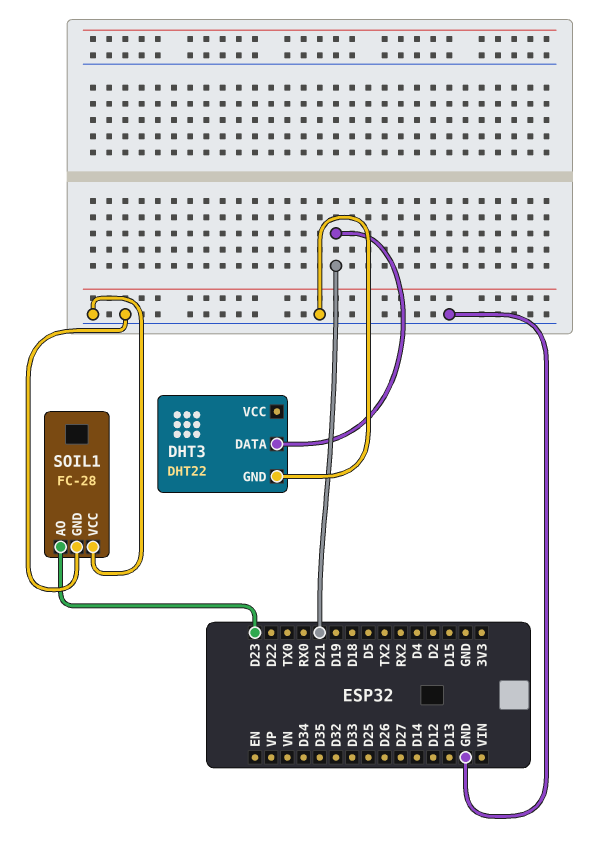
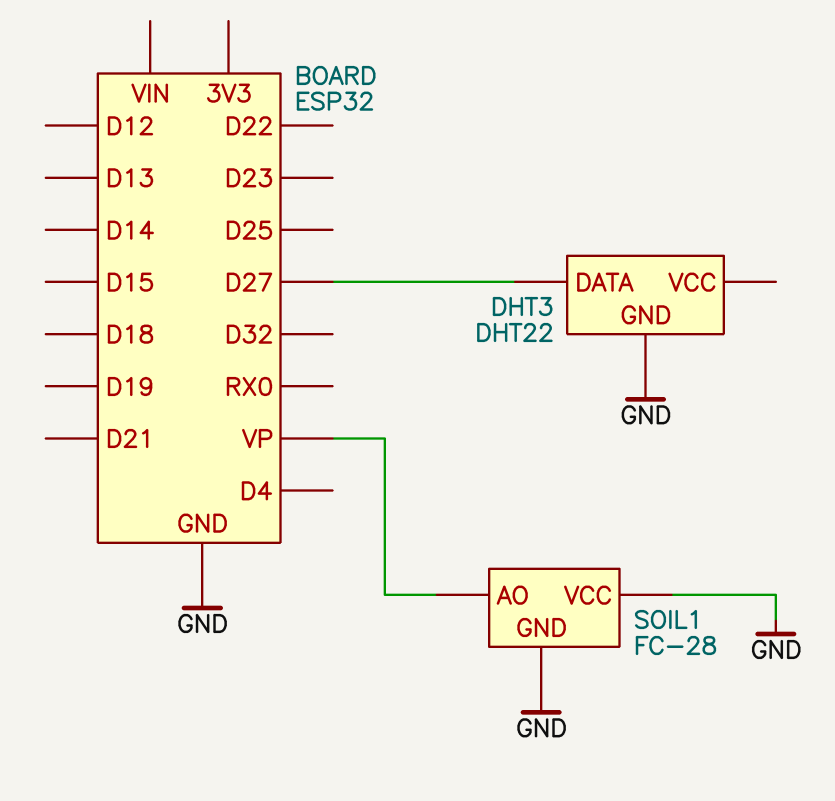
DHT3 pin DATA: D21 -> D27
SOIL1 pin AO: D23 -> VP

